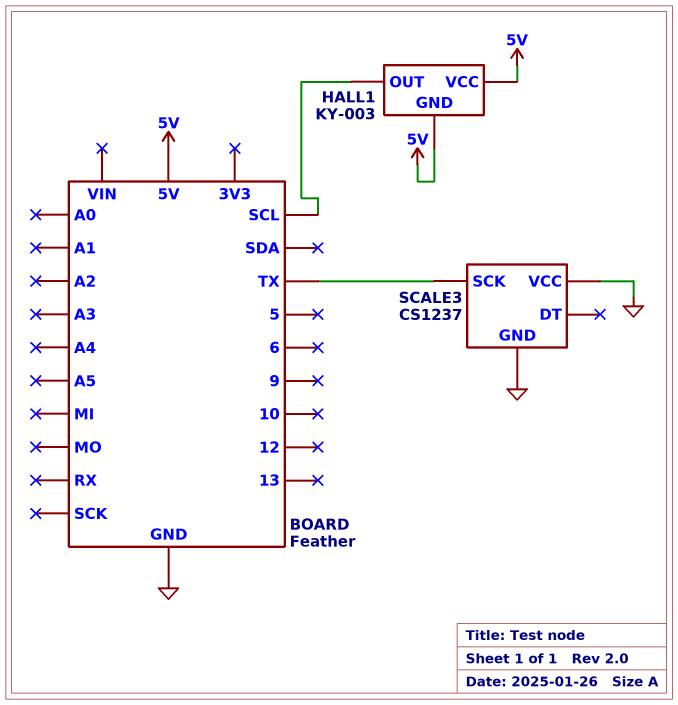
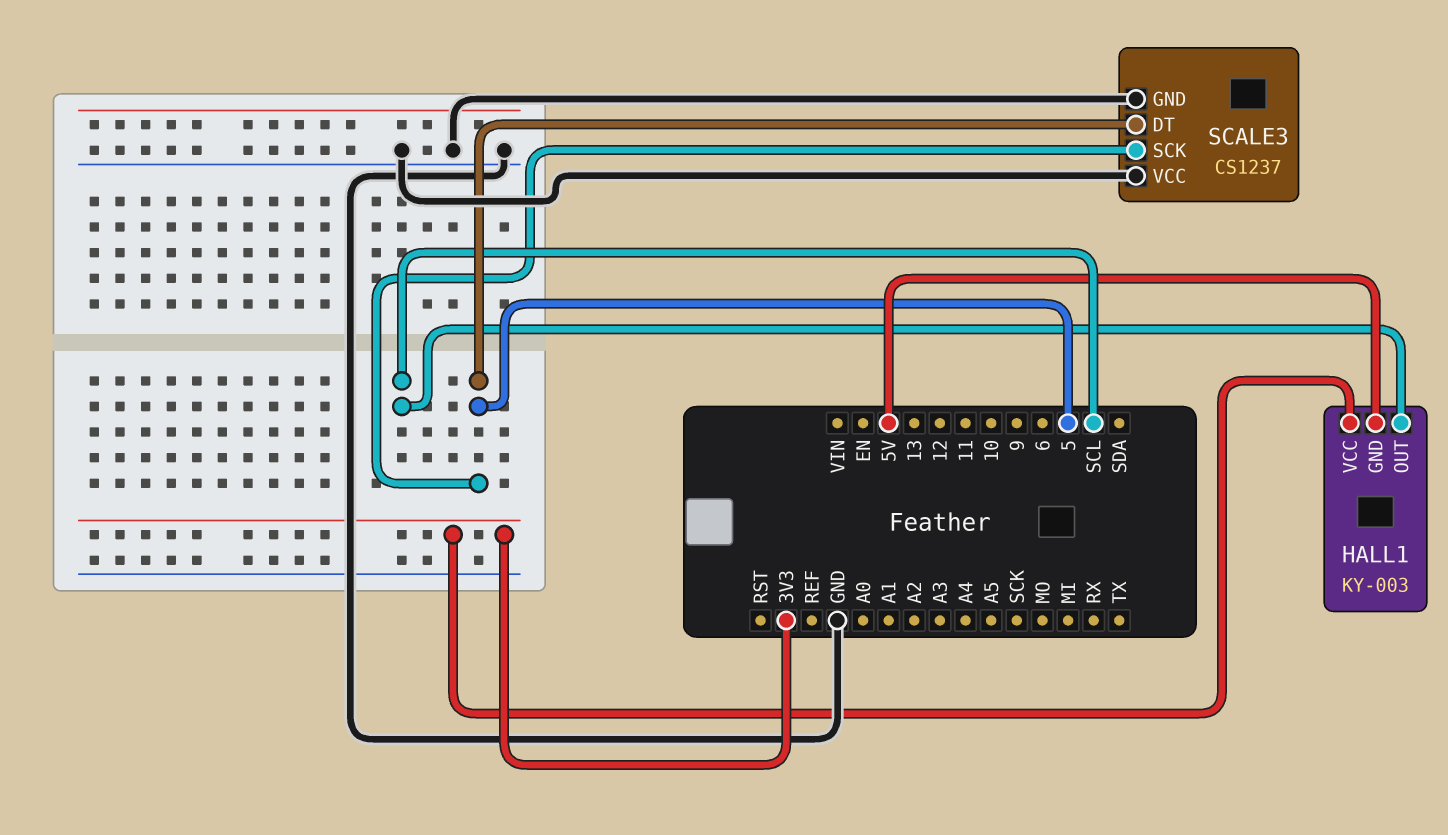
HALL1 pin VCC: 5V -> 3V3
SCALE3 pin DT: none -> 5
SCALE3 pin SCK: TX -> 5

